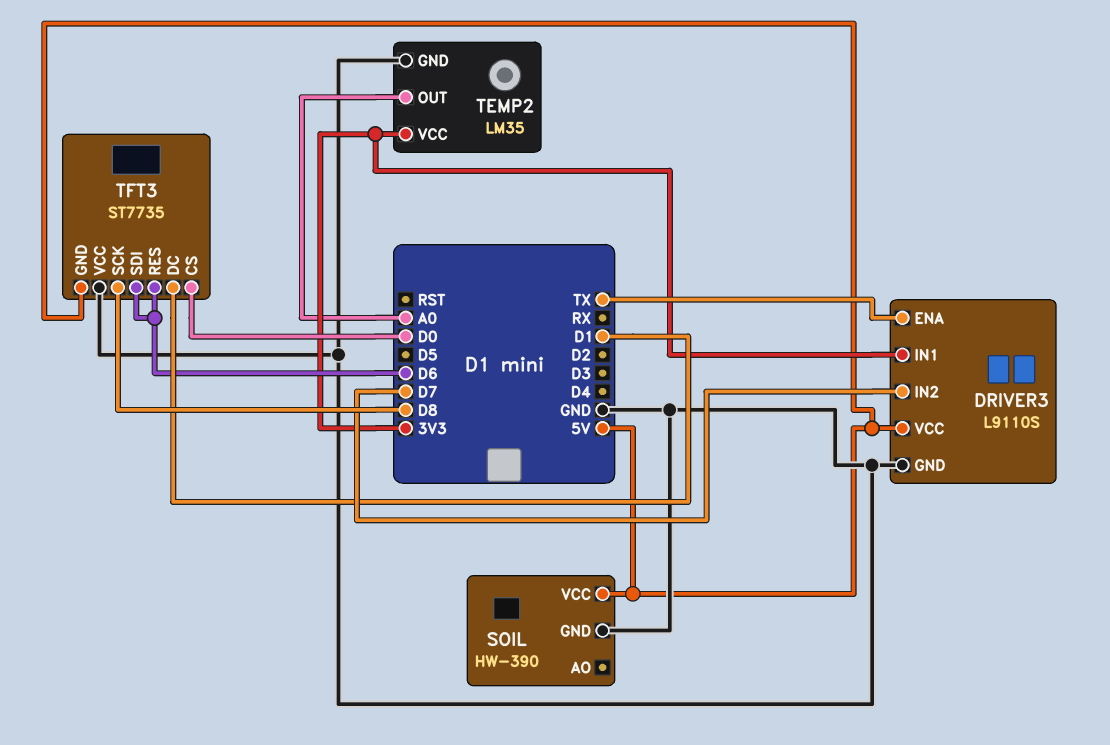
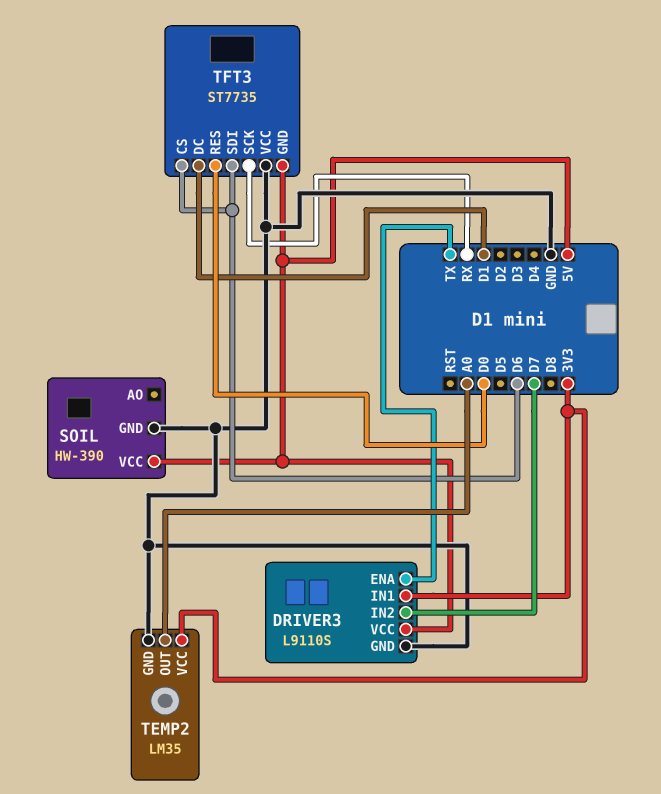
TFT3 pin CS: D0 -> D6
TFT3 pin RES: D6 -> D0
TFT3 pin SCK: D8 -> RX

